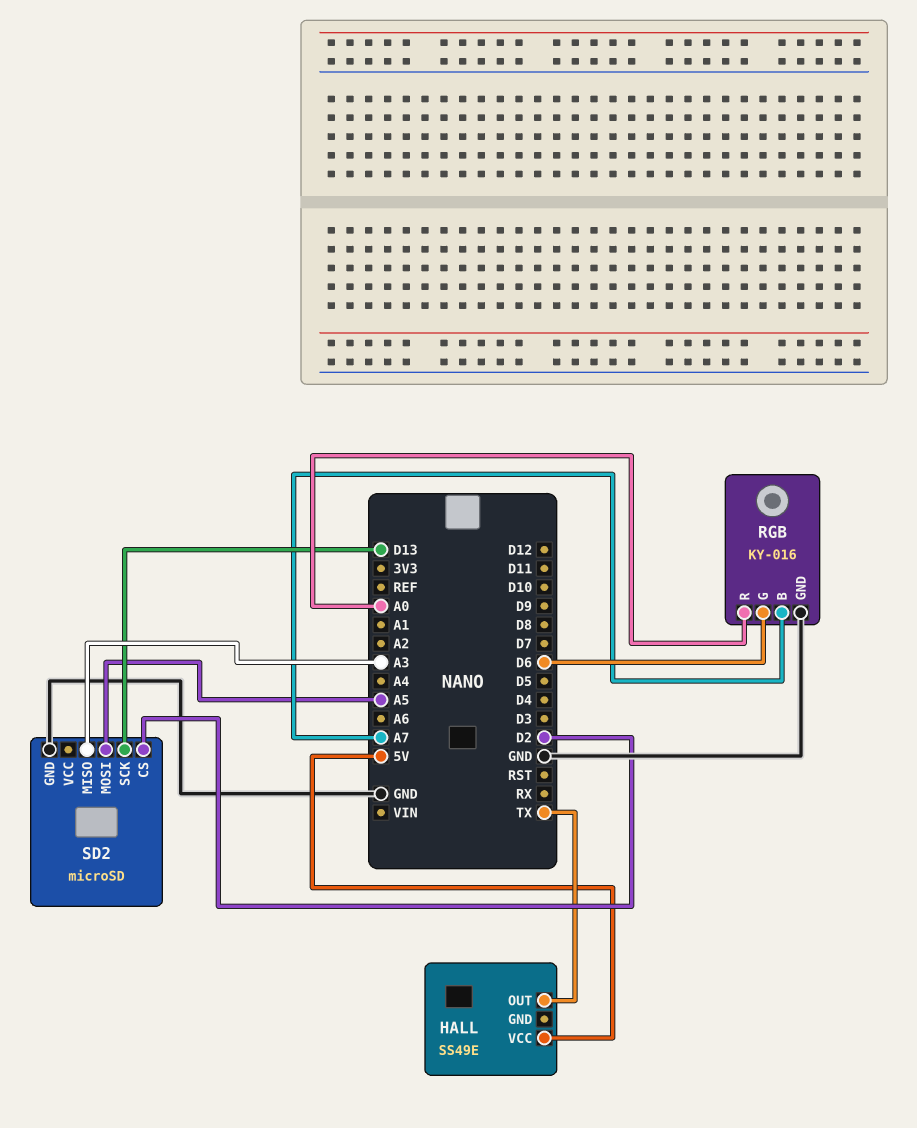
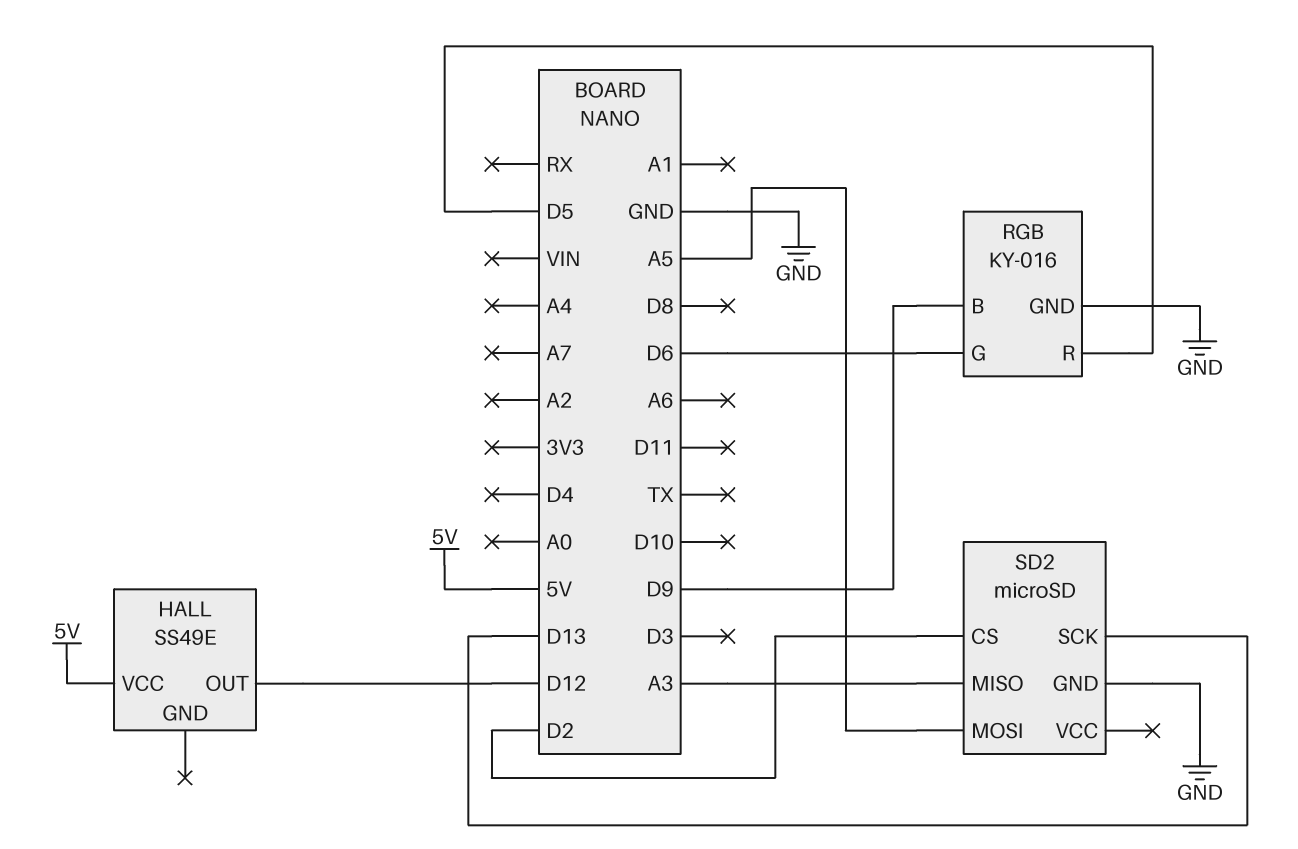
HALL pin OUT: TX -> D12
RGB pin B: A7 -> D9
RGB pin R: A0 -> D5

